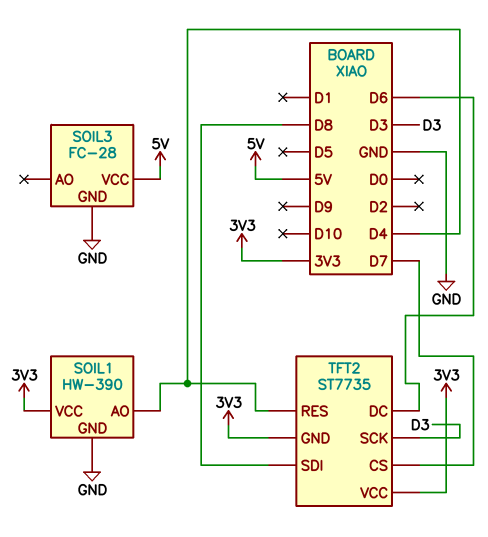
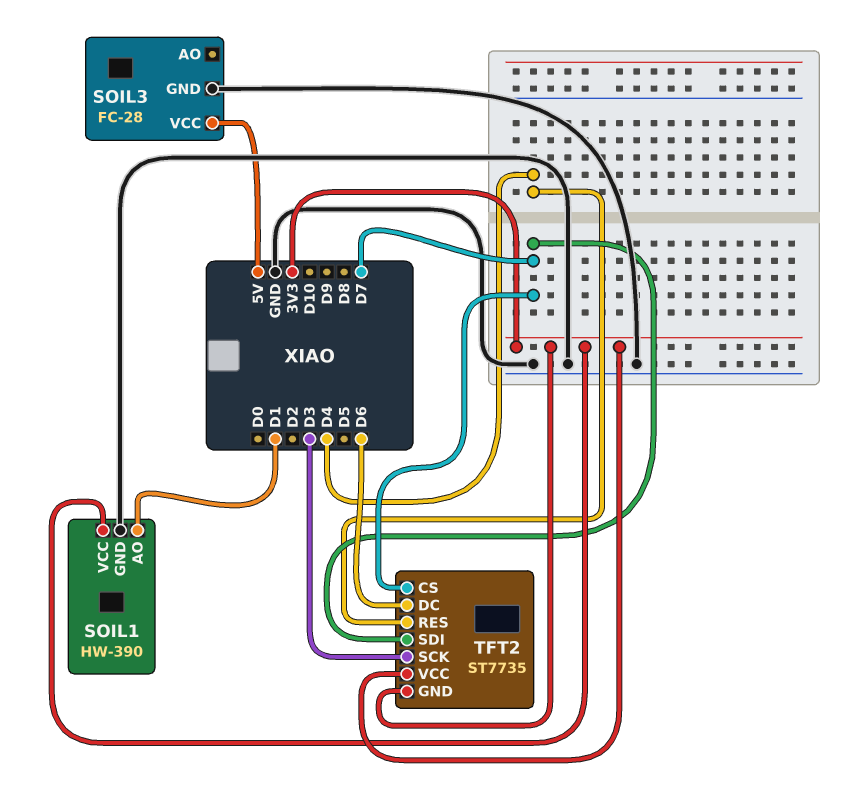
SOIL1 pin AO: D4 -> D1
TFT2 pin SDI: D8 -> D7

